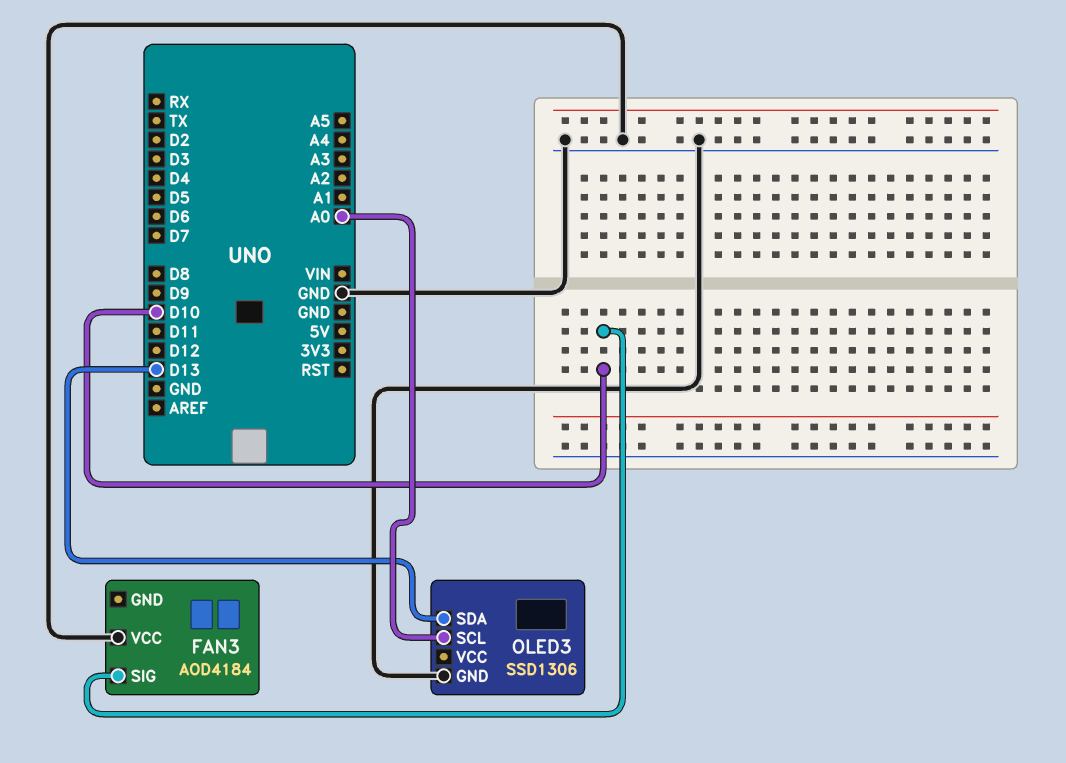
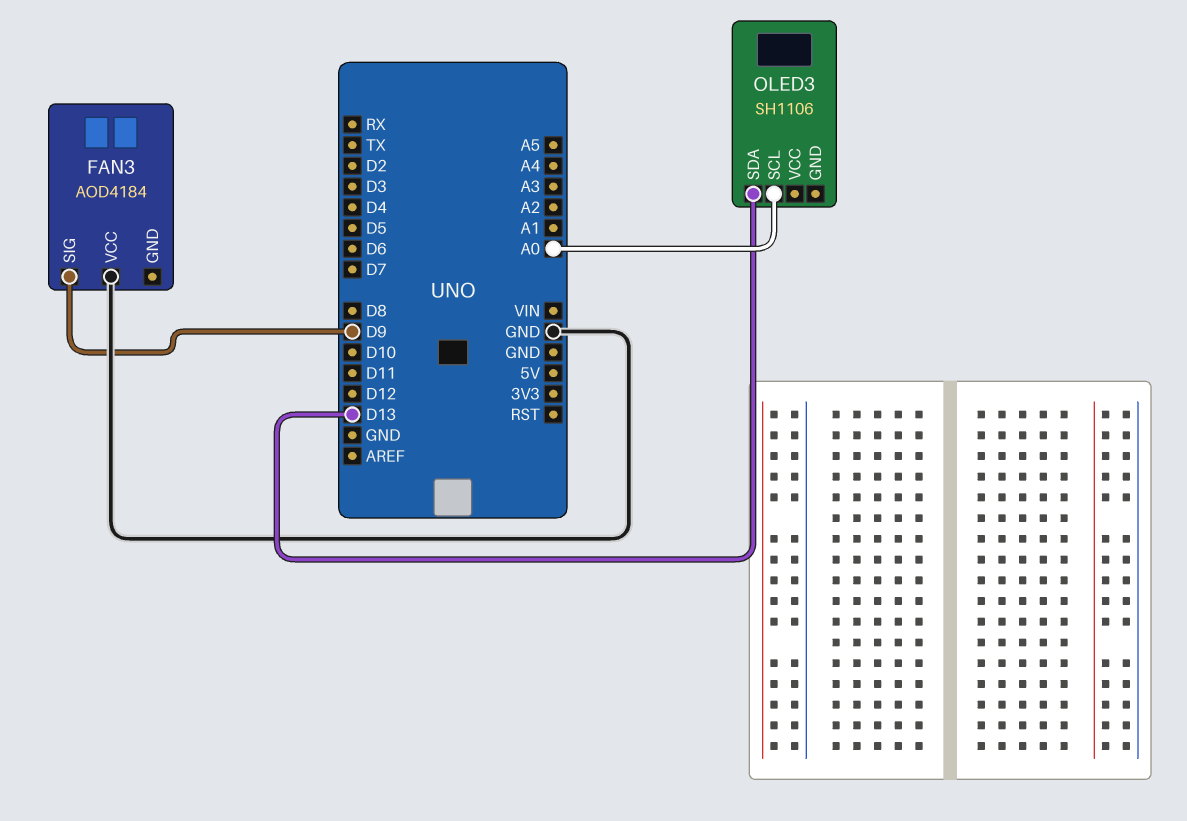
FAN3 pin SIG: D10 -> D9
OLED3: SSD1306 -> SH1106
OLED3 pin GND: GND -> none

